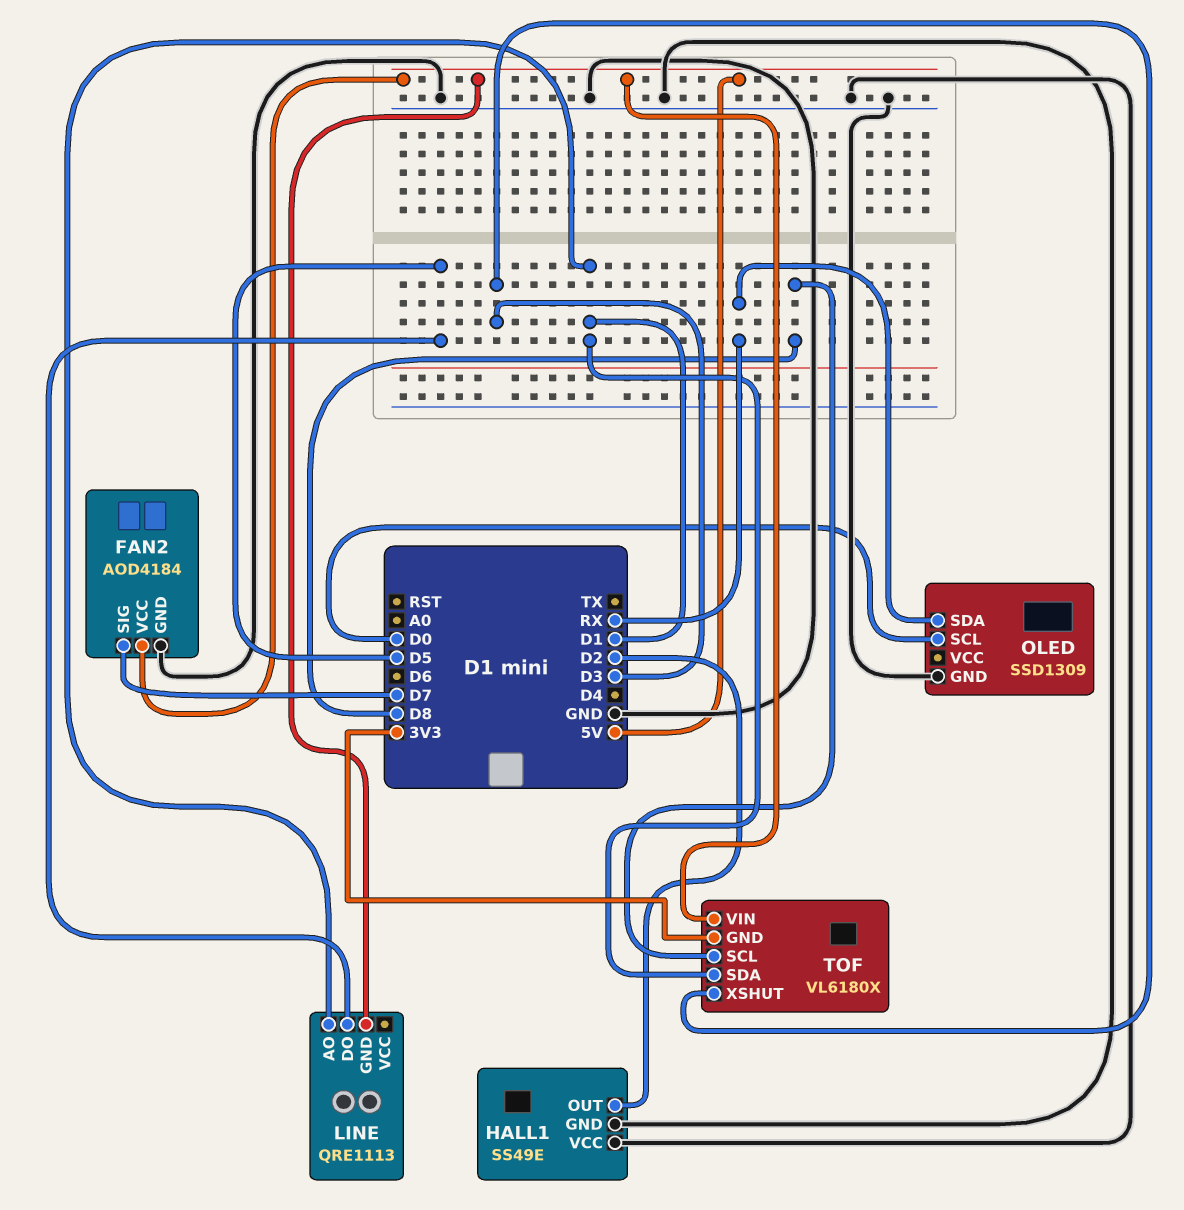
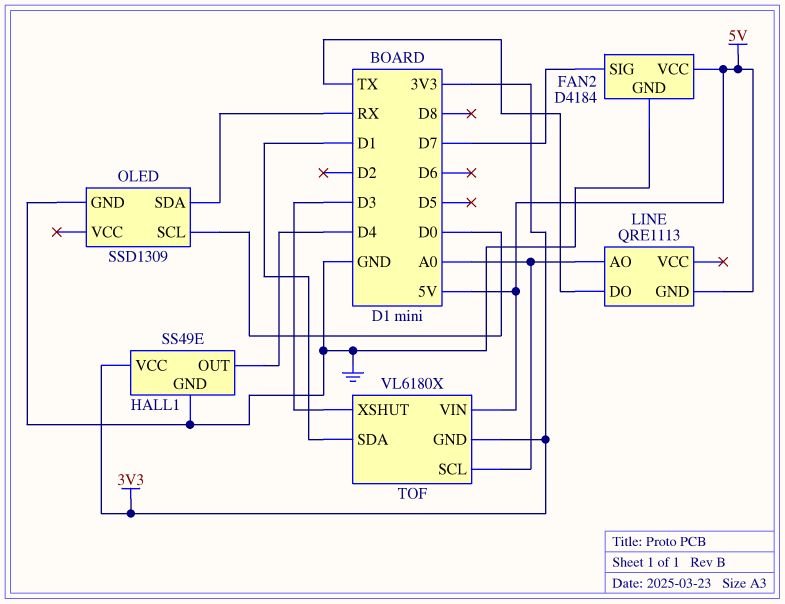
FAN2: AOD4184 -> D4184
HALL1 pin OUT: D2 -> D4
HALL1 pin VCC: GND -> 3V3
LINE pin AO: D1 -> A0
LINE pin DO: D5 -> TX
TOF pin SCL: D8 -> A0

